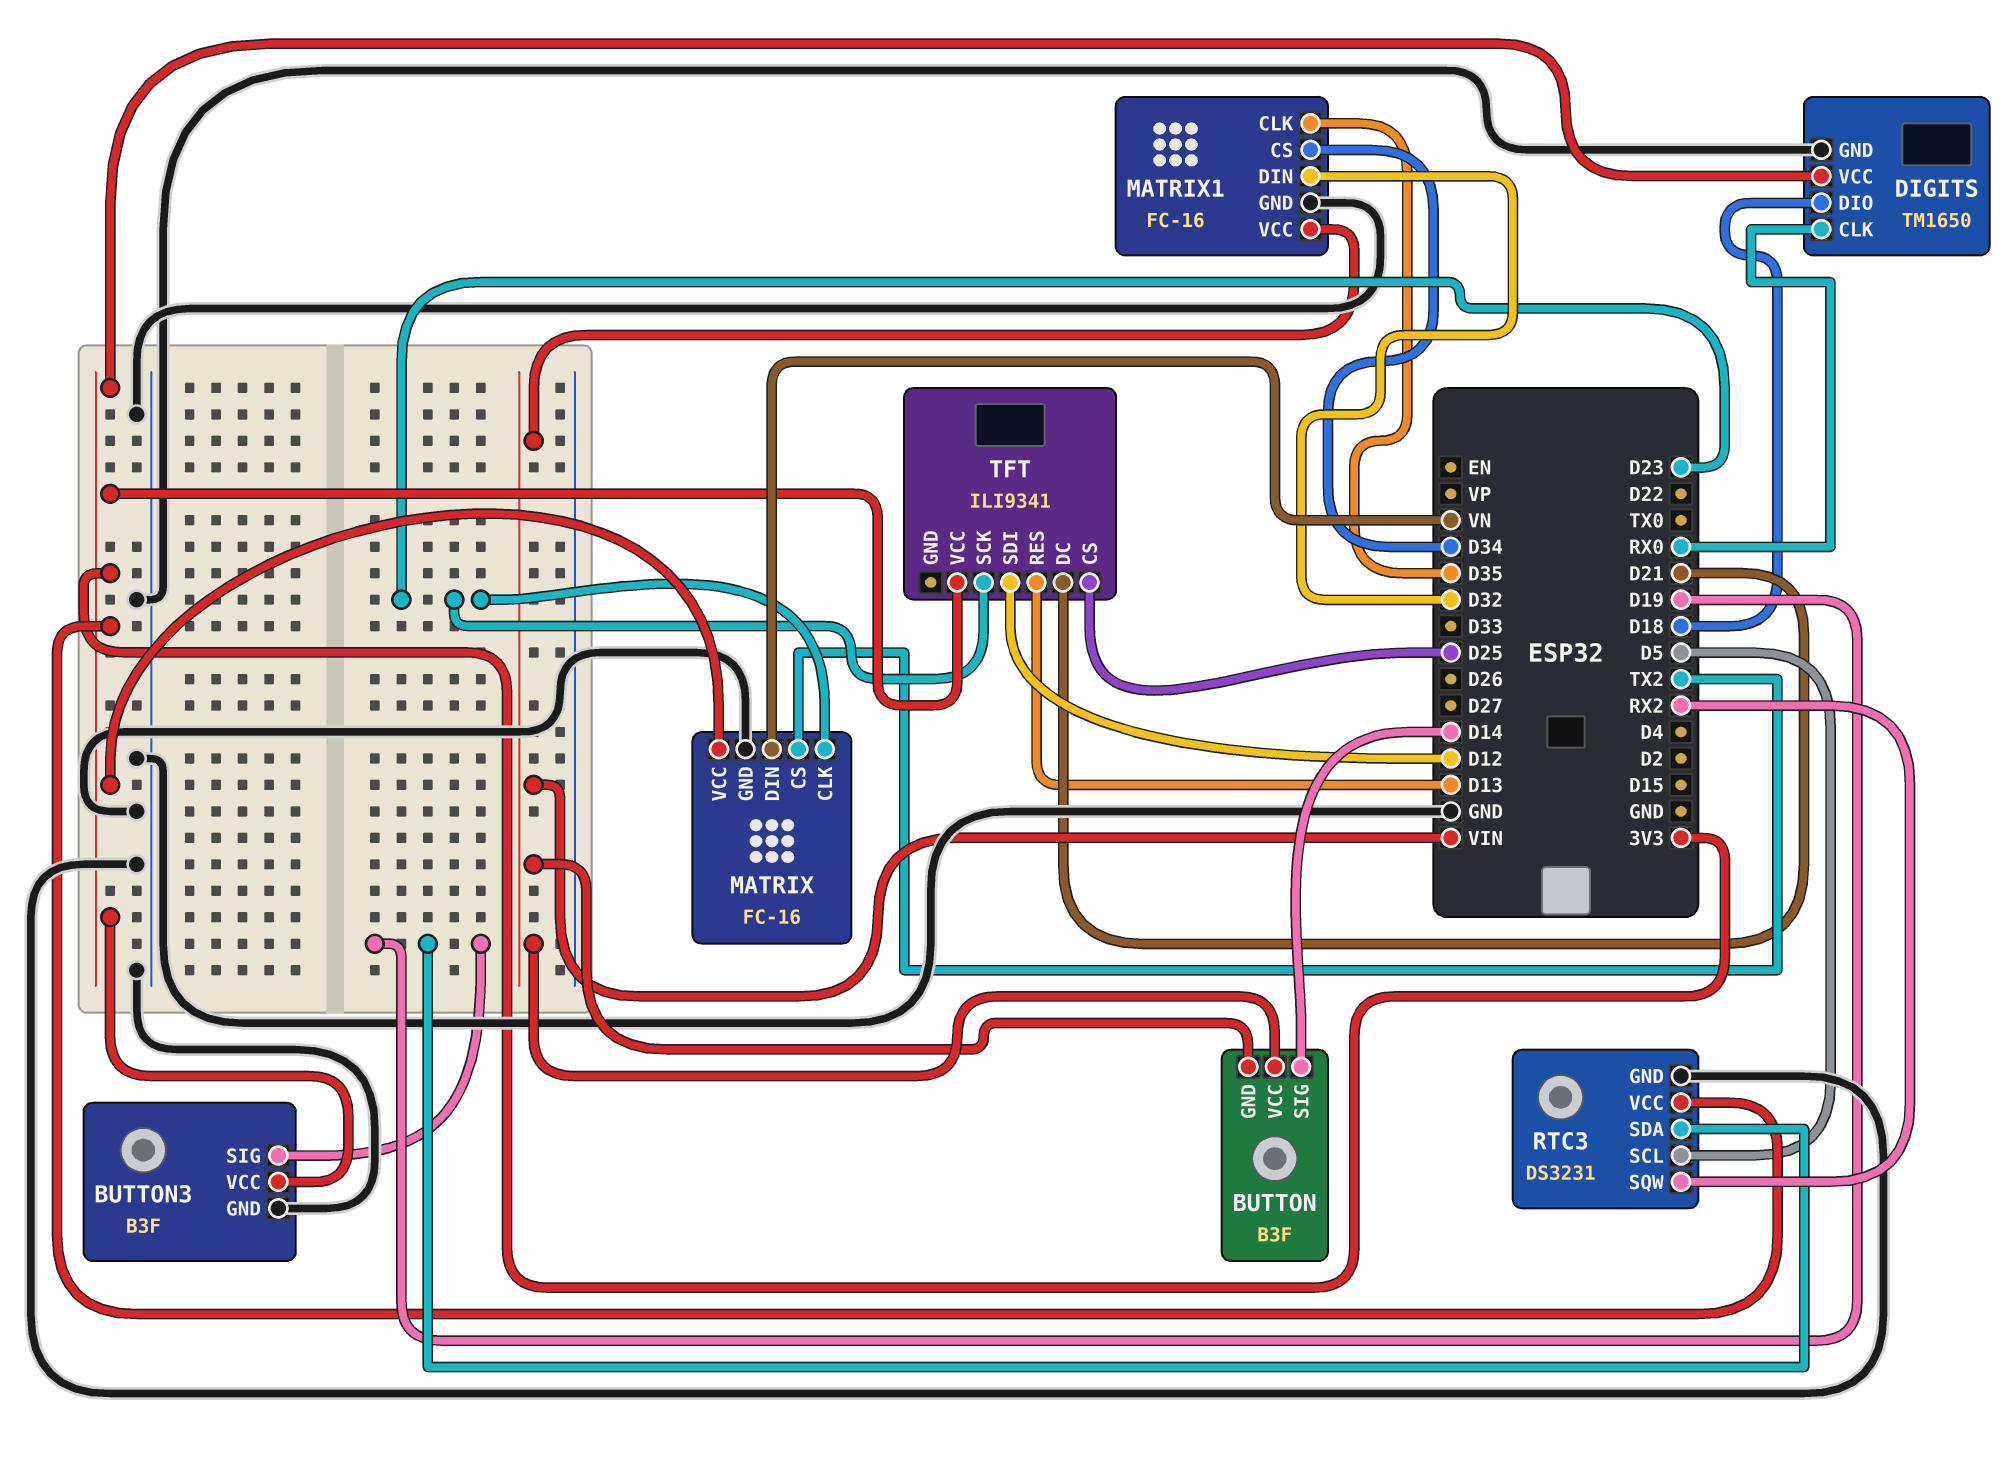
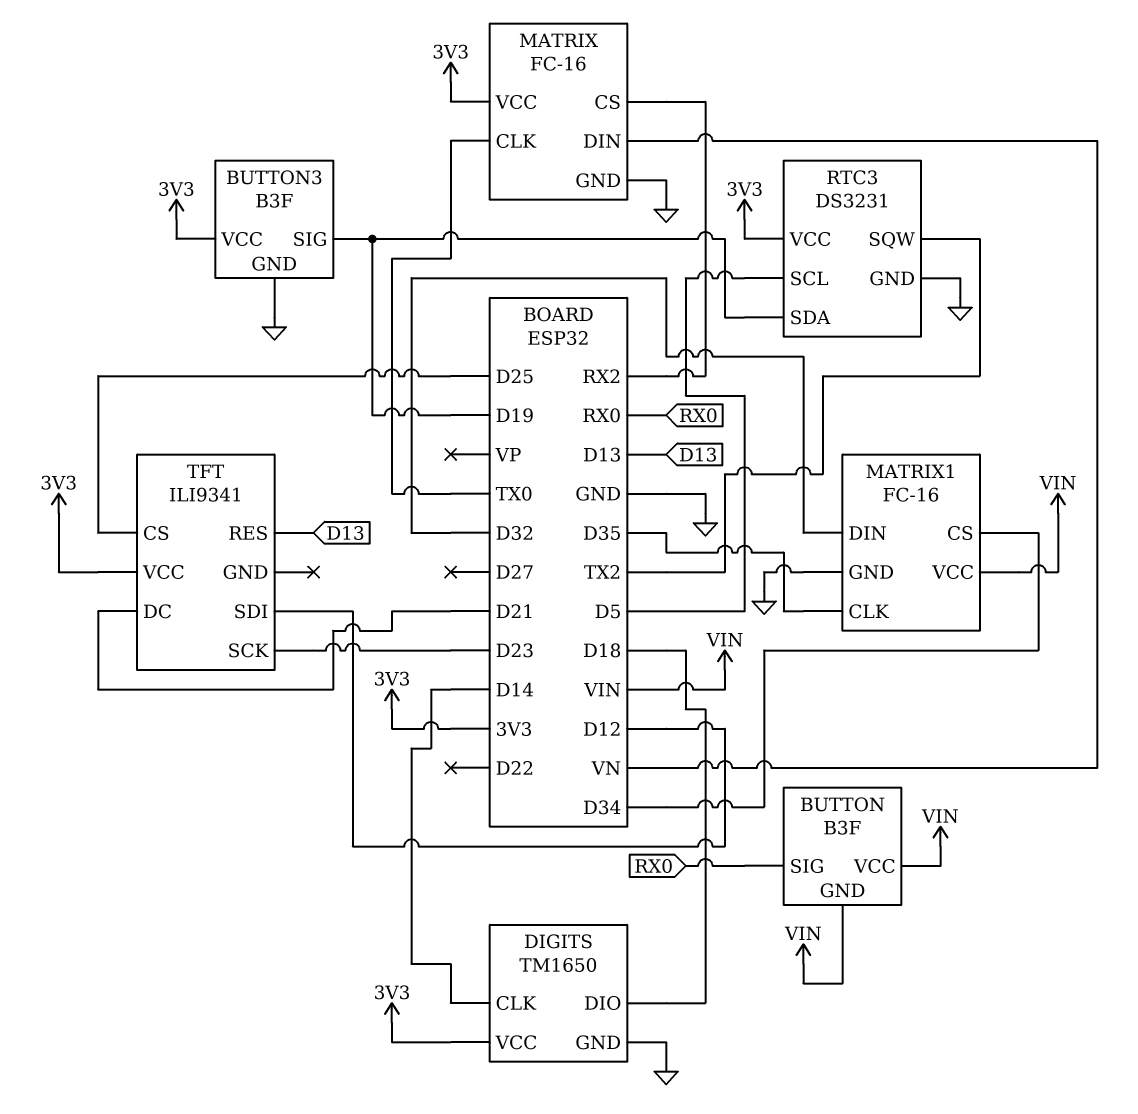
BUTTON pin SIG: D14 -> RX0
DIGITS pin CLK: RX0 -> D14
MATRIX pin CLK: D23 -> TX0
MATRIX pin CS: TX2 -> RX2
RTC3 pin SQW: RX2 -> TX2

